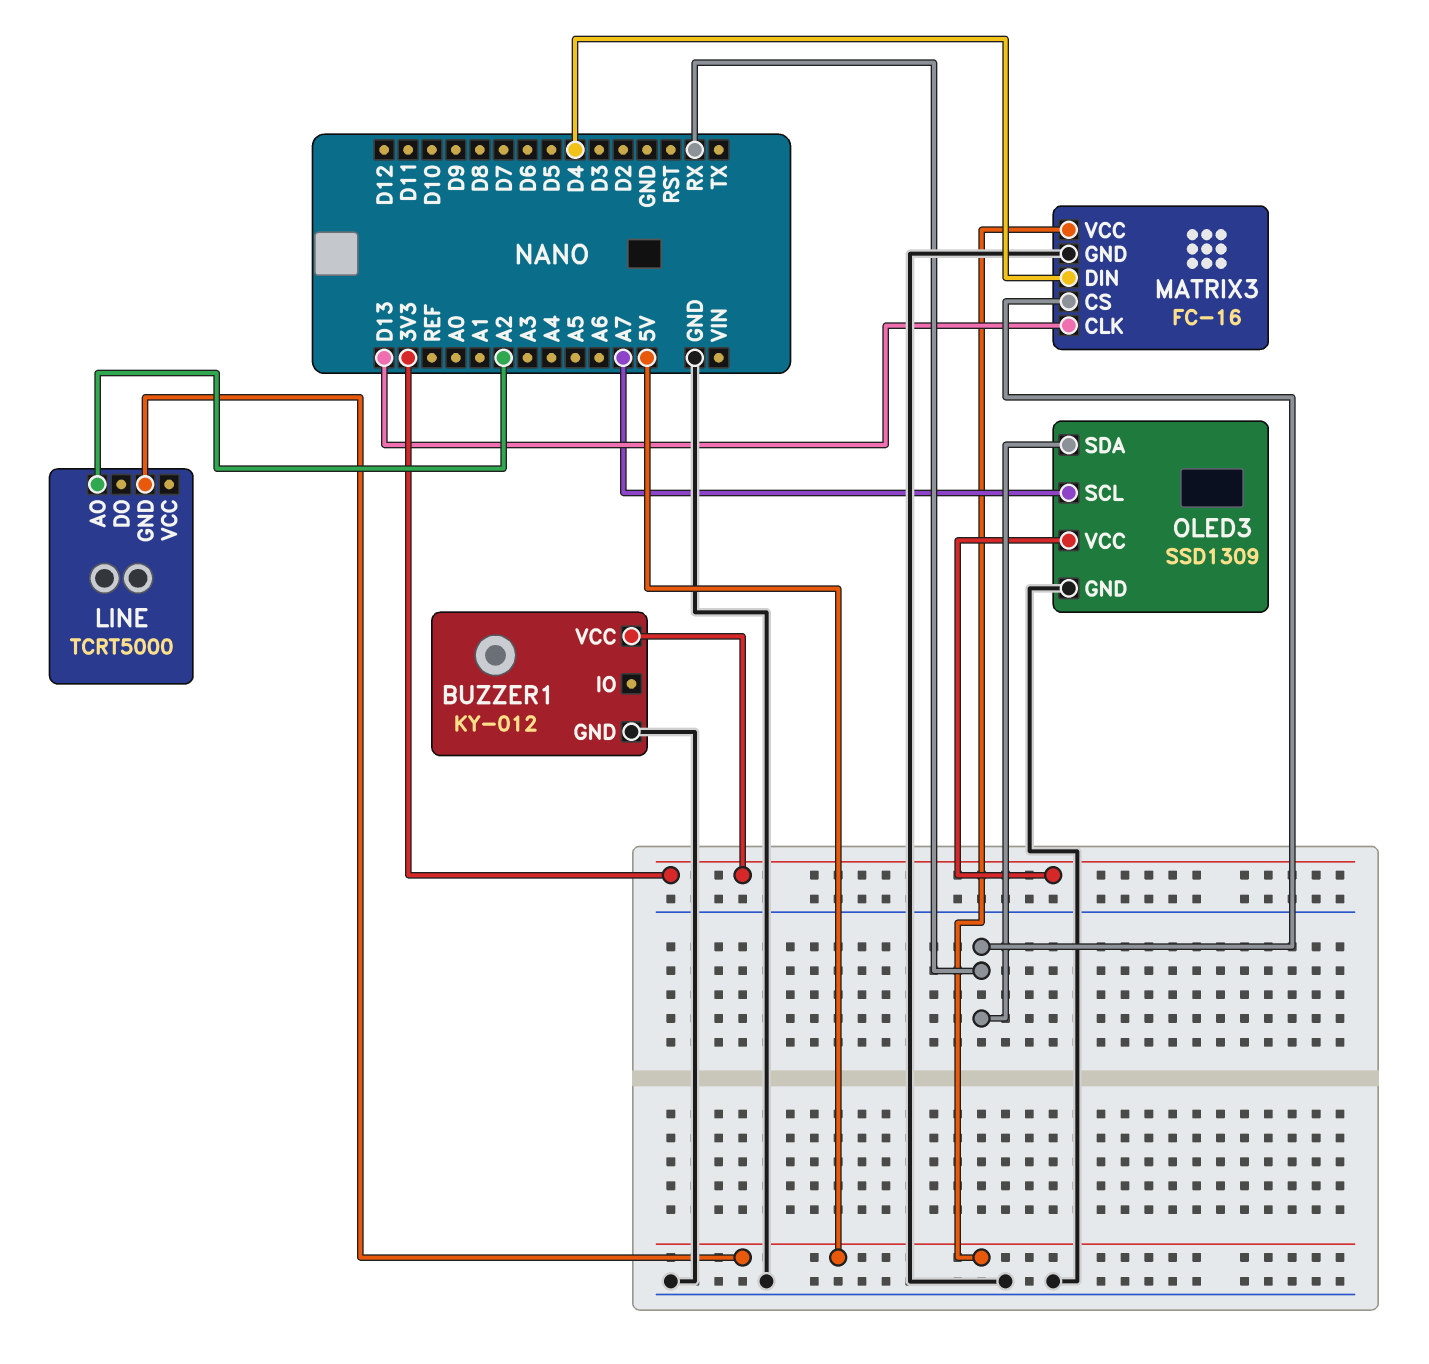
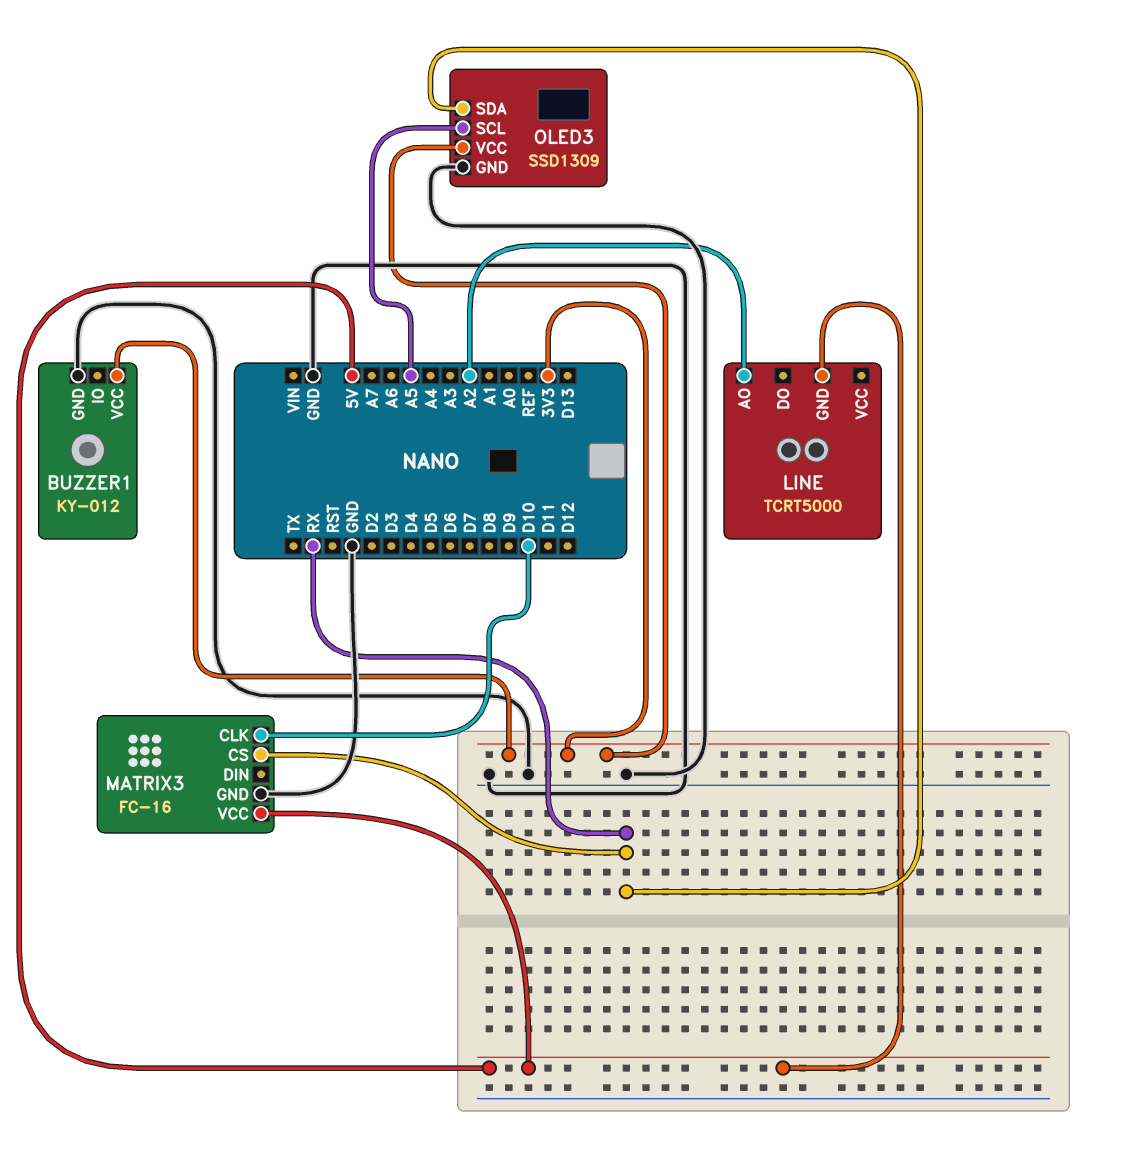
MATRIX3 pin CLK: D13 -> D10
MATRIX3 pin DIN: D4 -> none
OLED3 pin SCL: A7 -> A5

